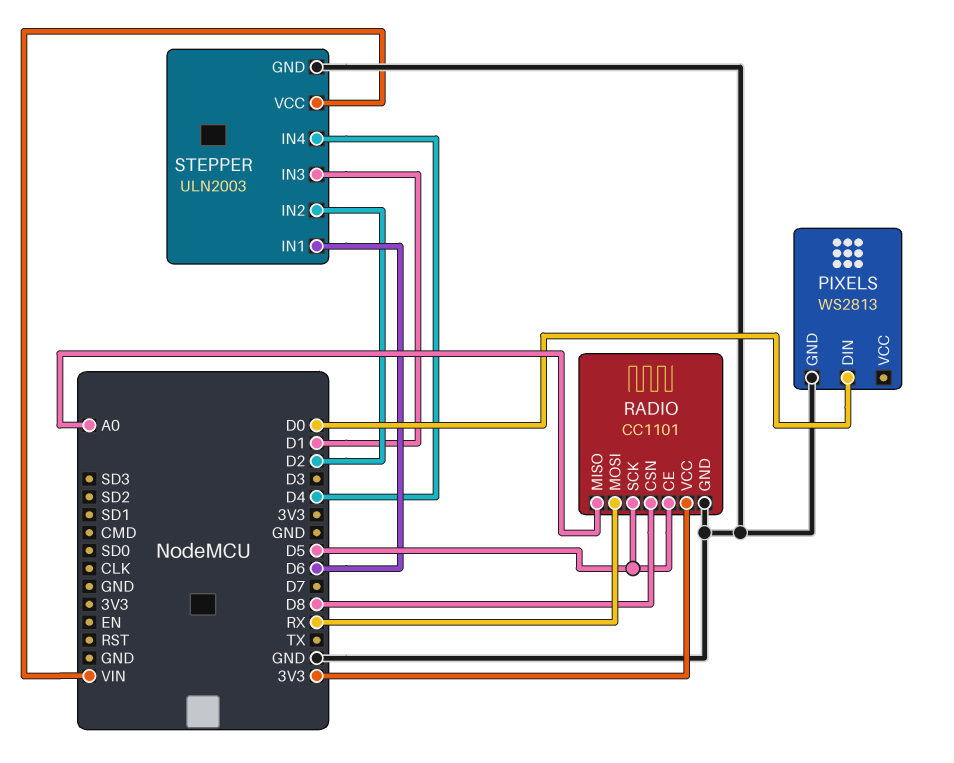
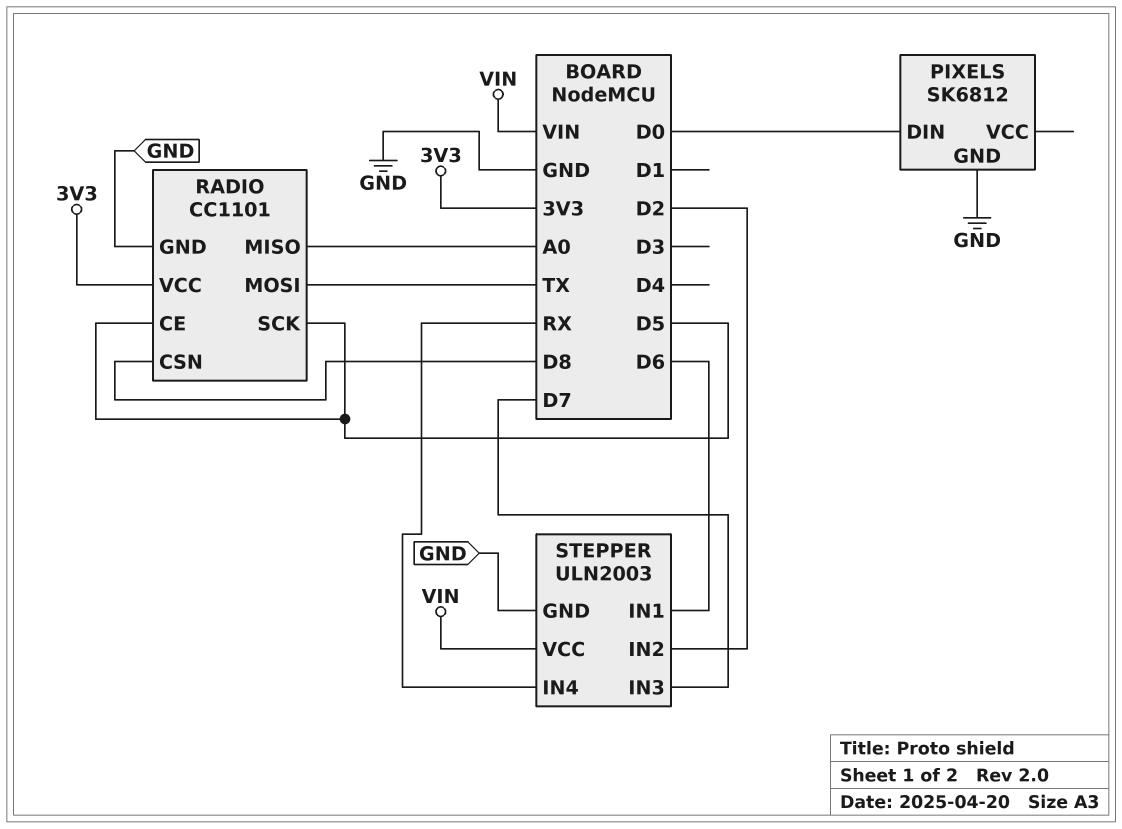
PIXELS: WS2813 -> SK6812
RADIO pin MOSI: RX -> TX
STEPPER pin IN3: D1 -> D7
STEPPER pin IN4: D4 -> RX

